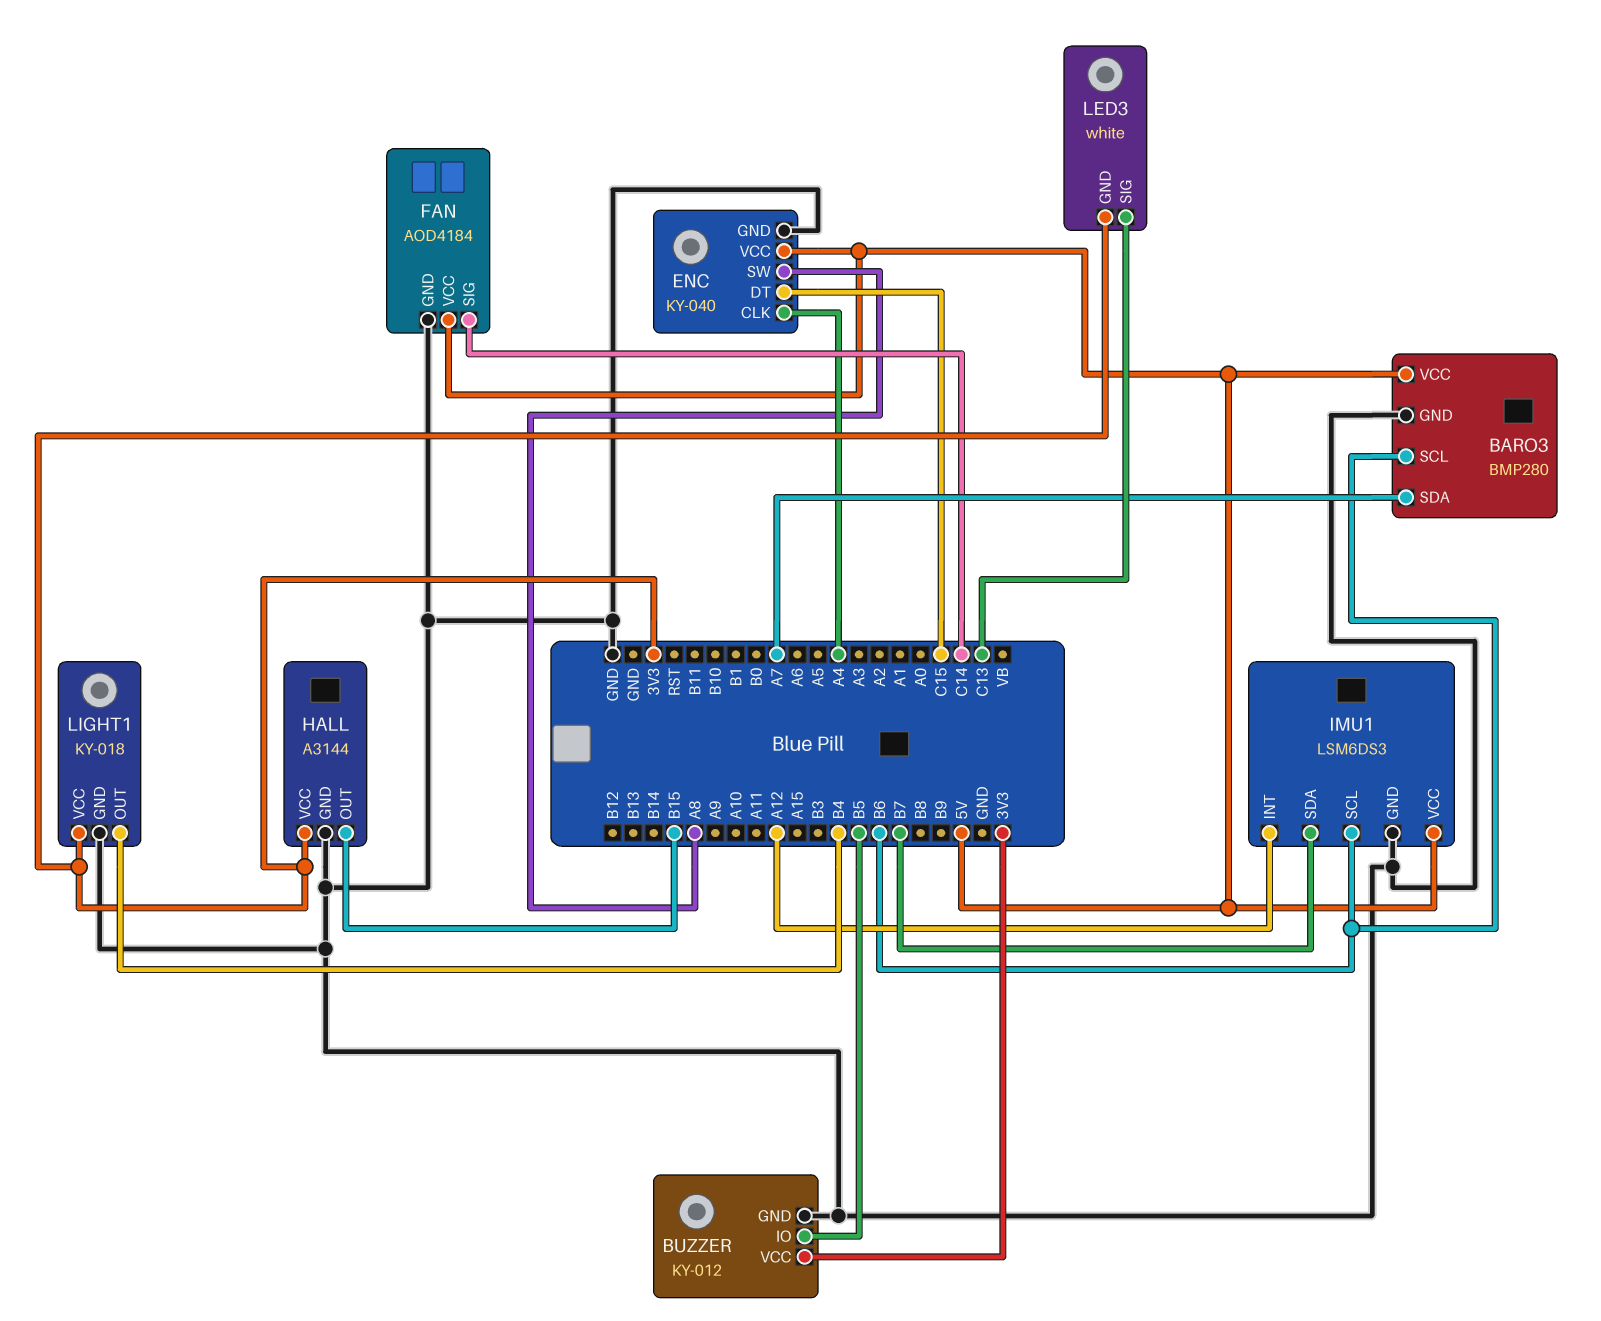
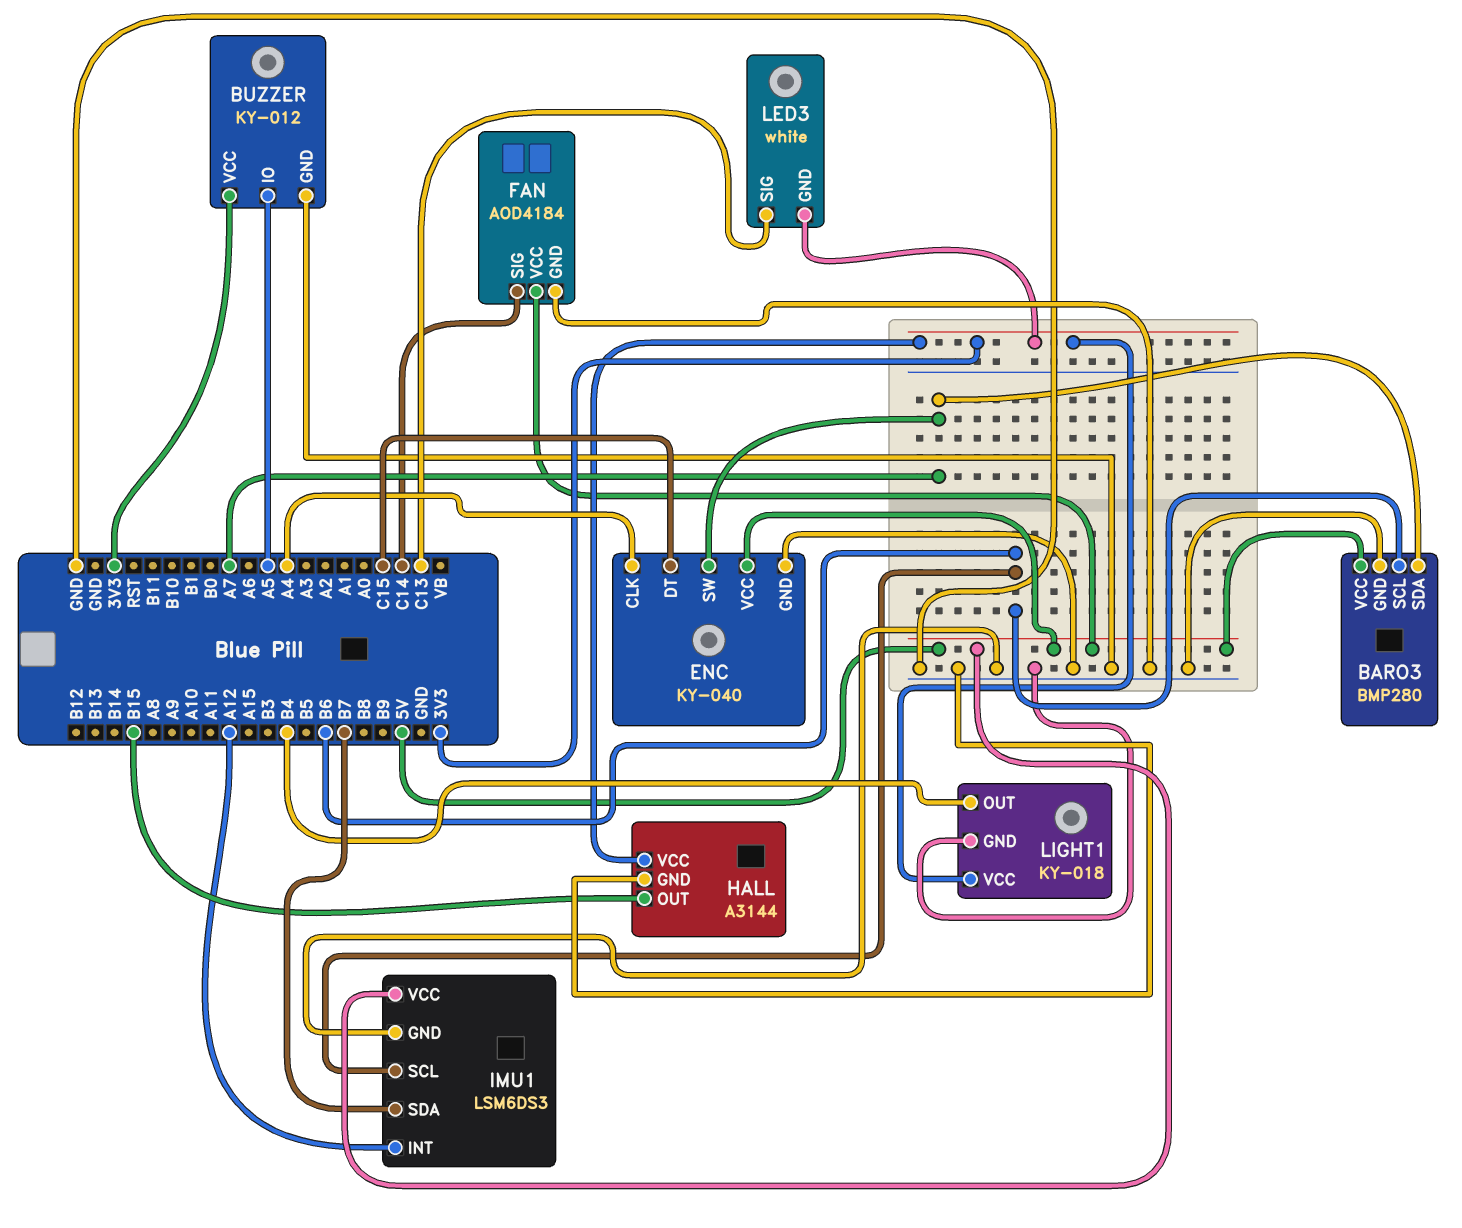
BUZZER pin IO: B5 -> A5
ENC pin SW: A8 -> A7

